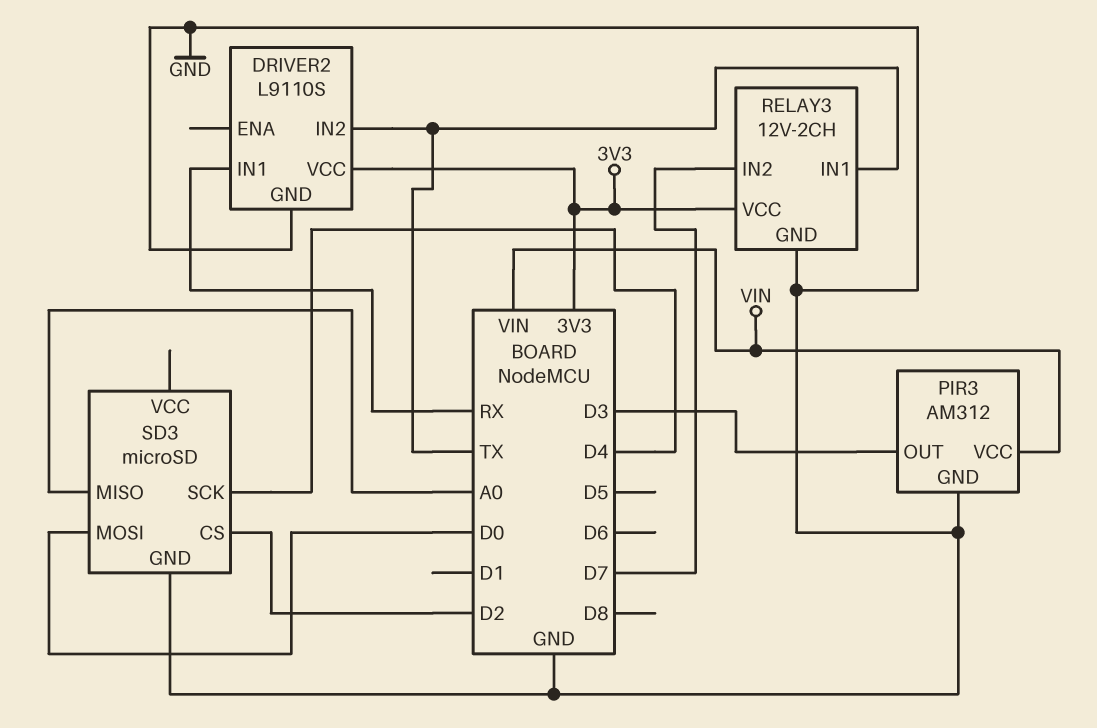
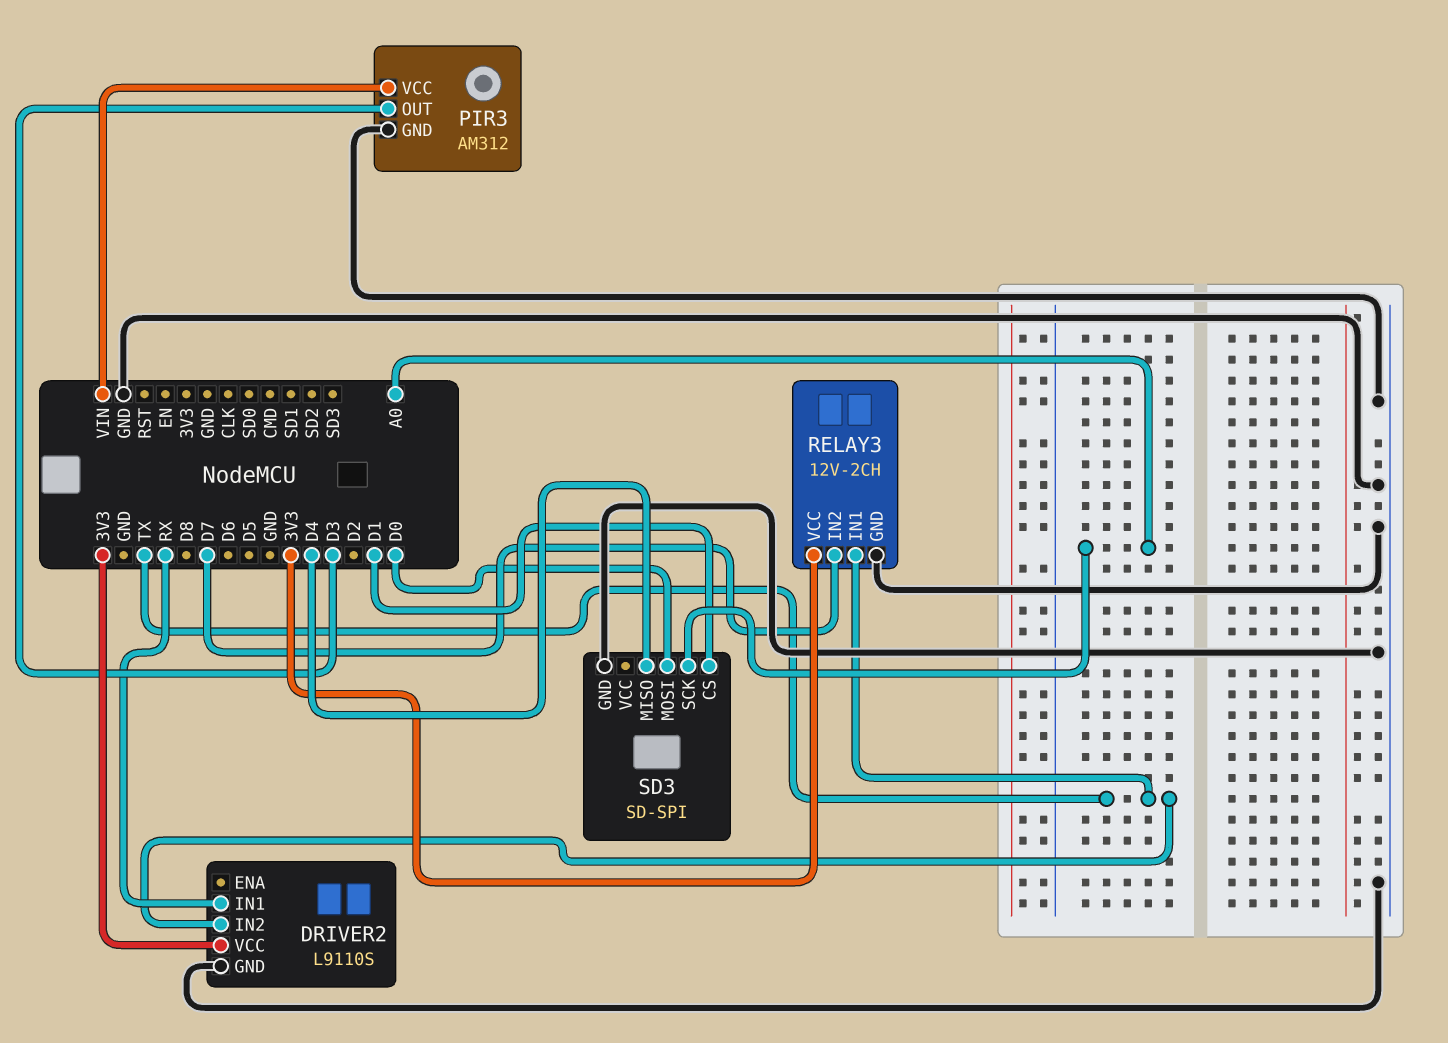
SD3: microSD -> SD-SPI
SD3 pin CS: D2 -> D1
SD3 pin MISO: A0 -> D4
SD3 pin SCK: D4 -> A0

